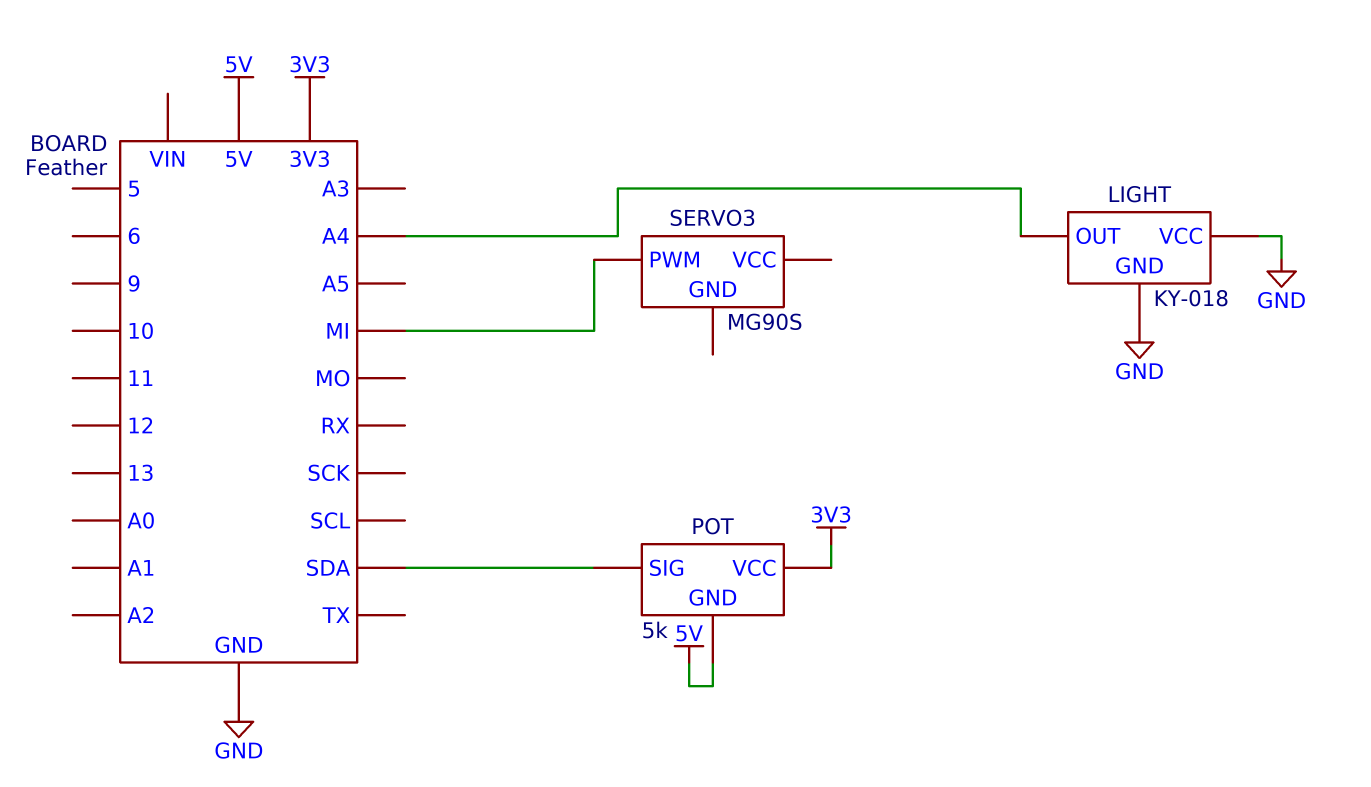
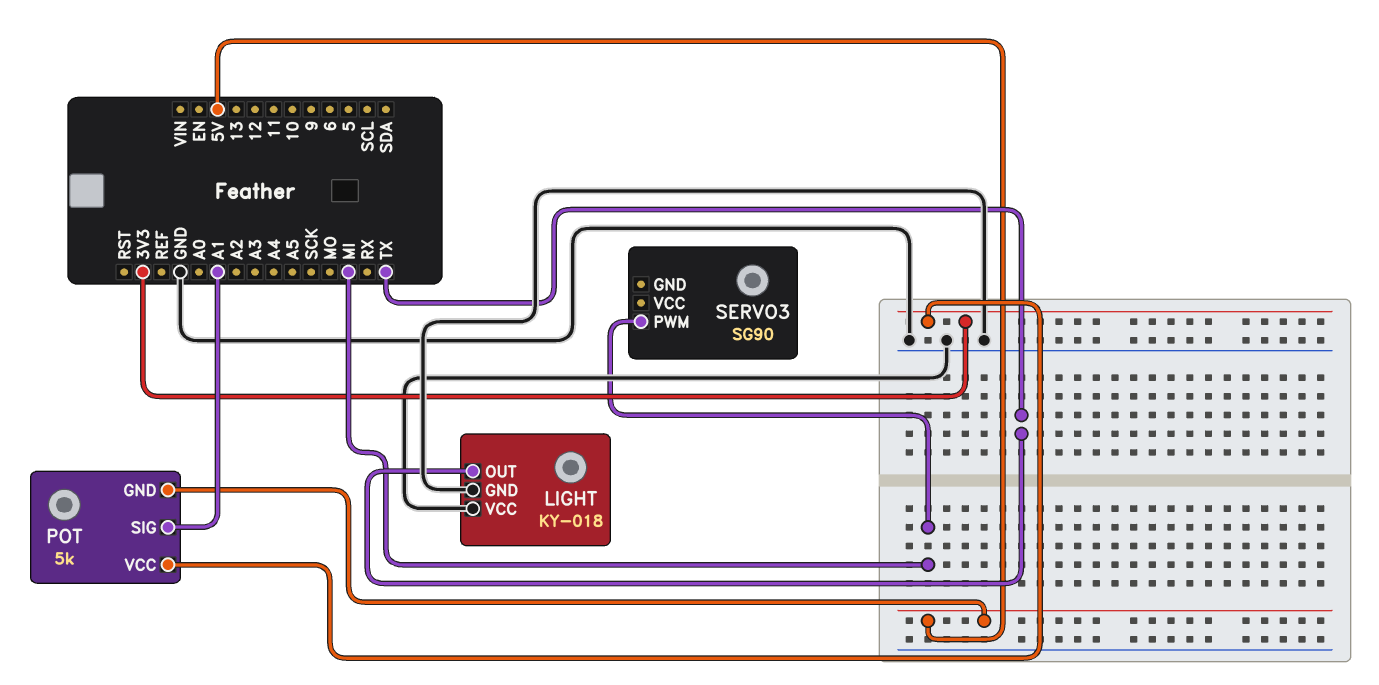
LIGHT pin OUT: A4 -> TX
POT pin SIG: SDA -> A1
SERVO3: MG90S -> SG90

